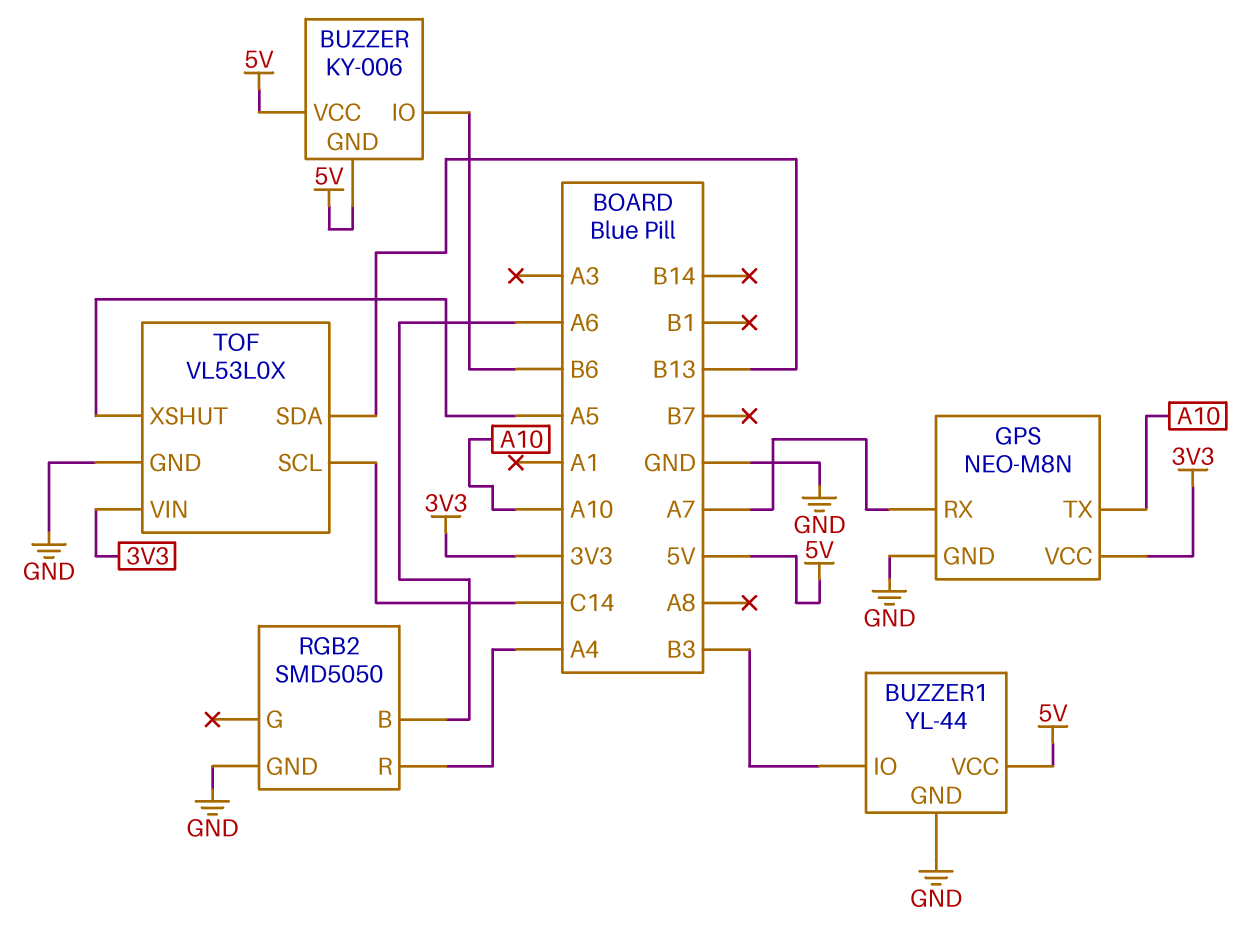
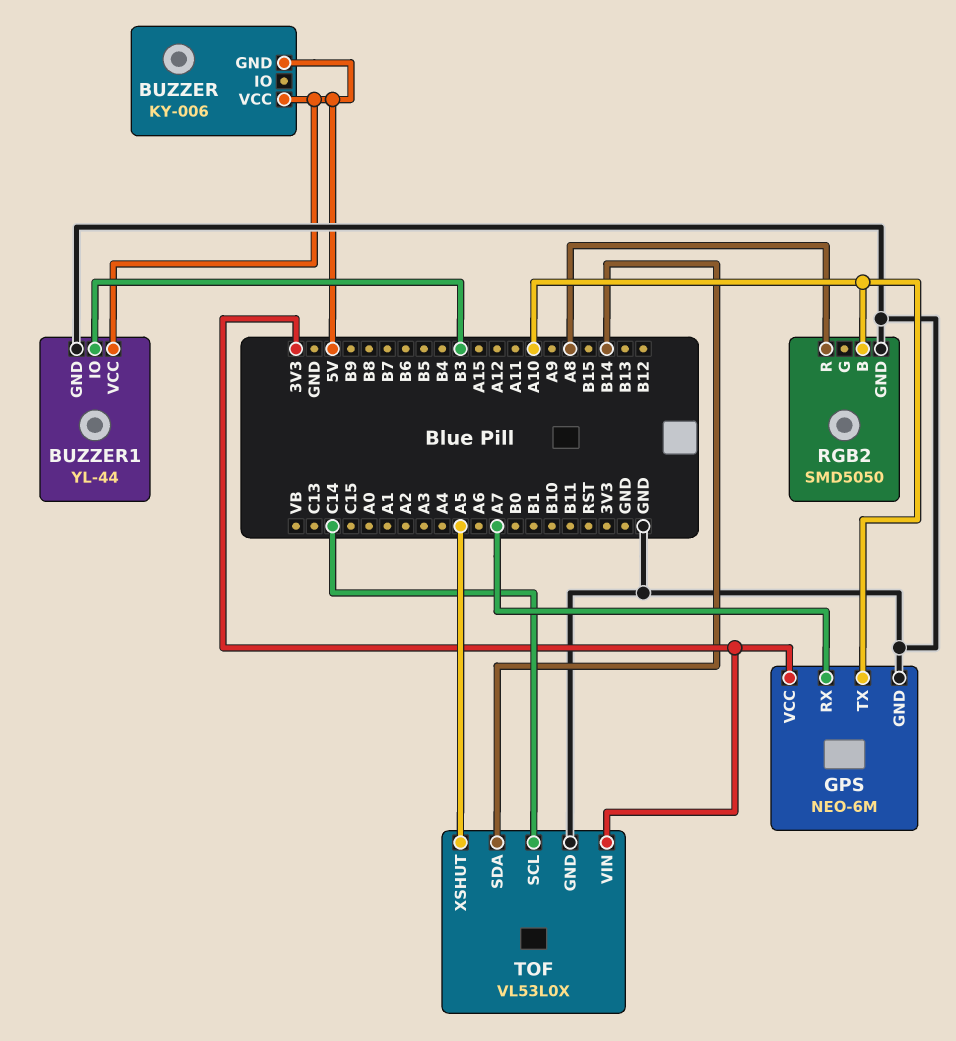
BUZZER pin IO: B6 -> none
GPS: NEO-M8N -> NEO-6M
RGB2 pin B: A6 -> A10
RGB2 pin R: A4 -> A8
TOF pin SDA: B13 -> B14

